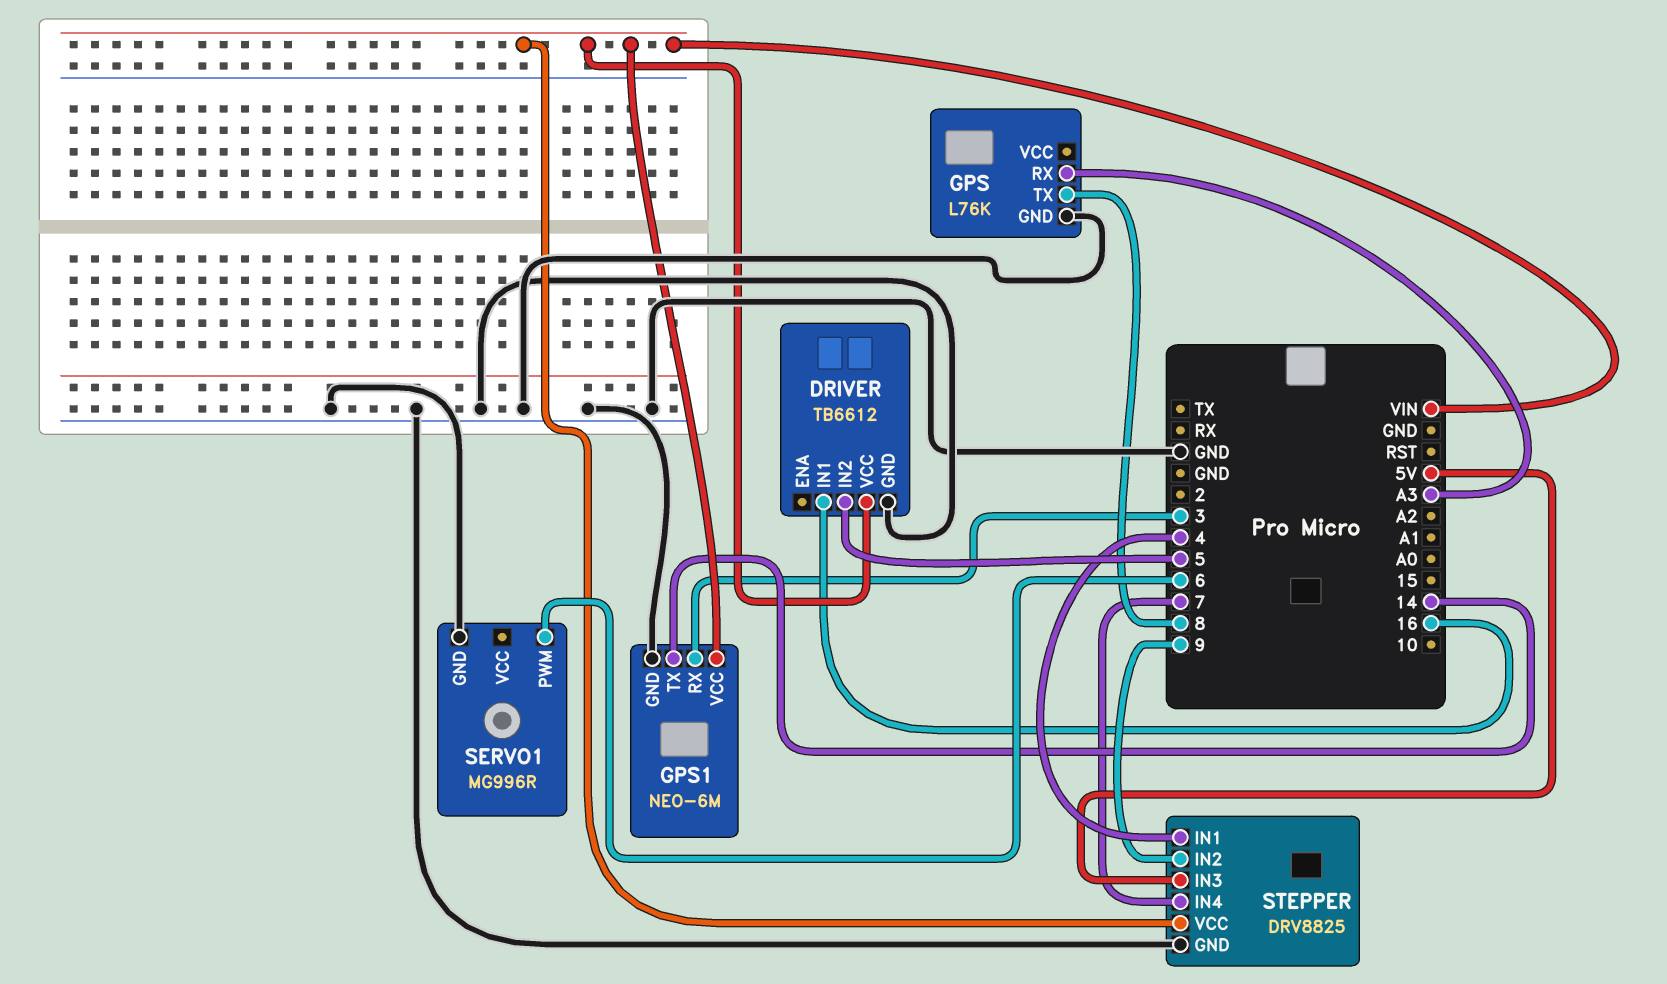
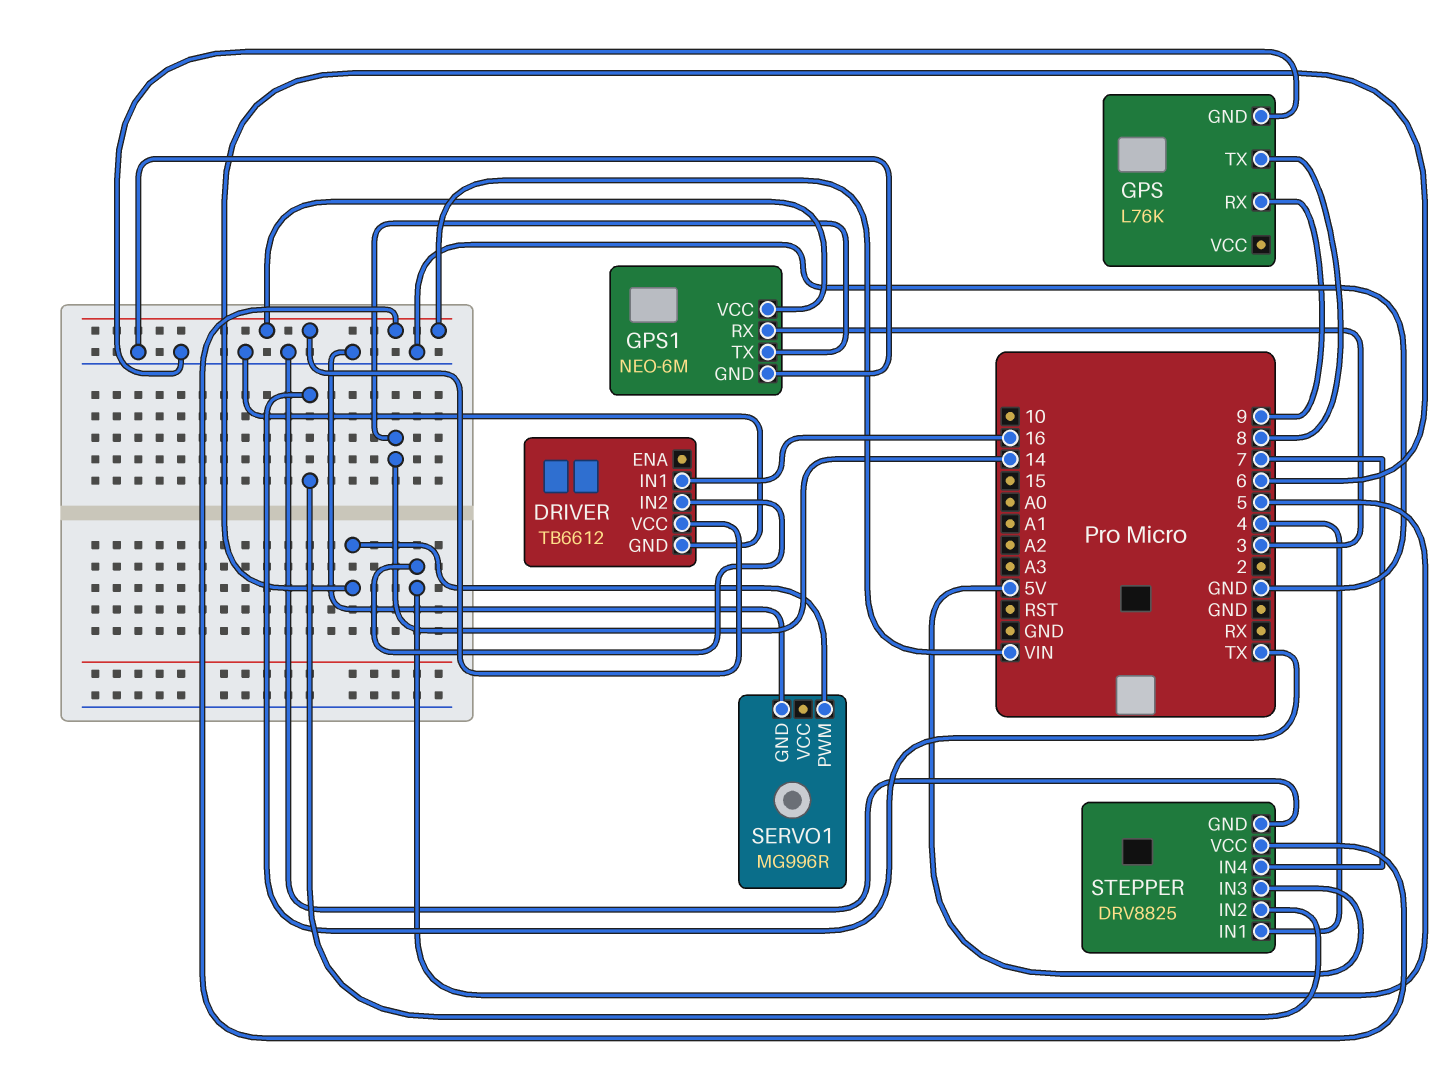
GPS pin RX: A3 -> 9
STEPPER pin IN2: 9 -> TX

